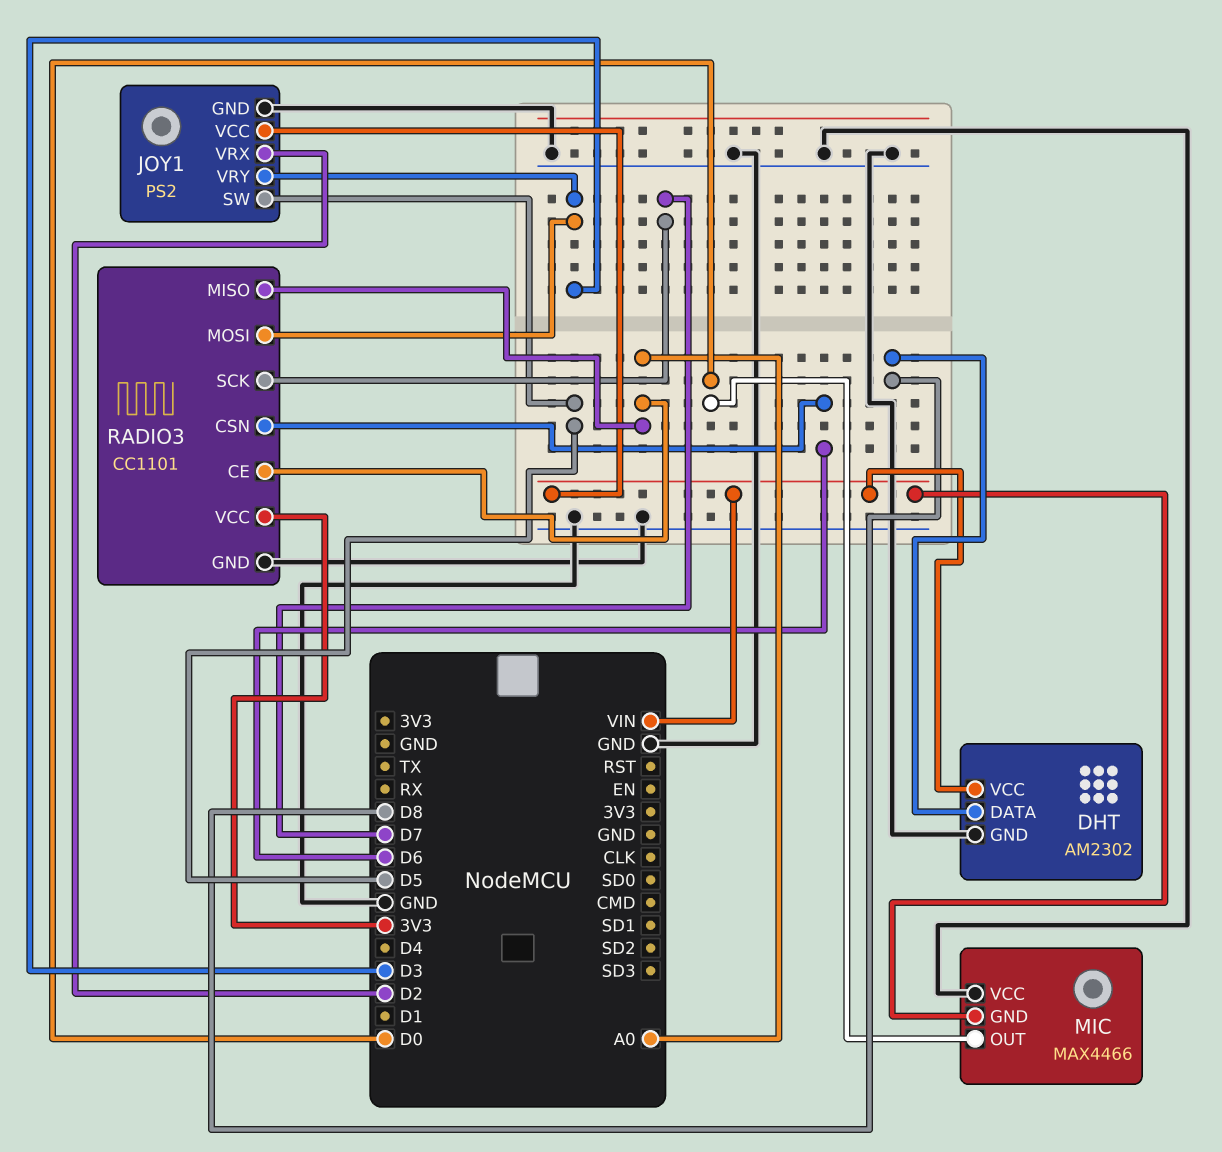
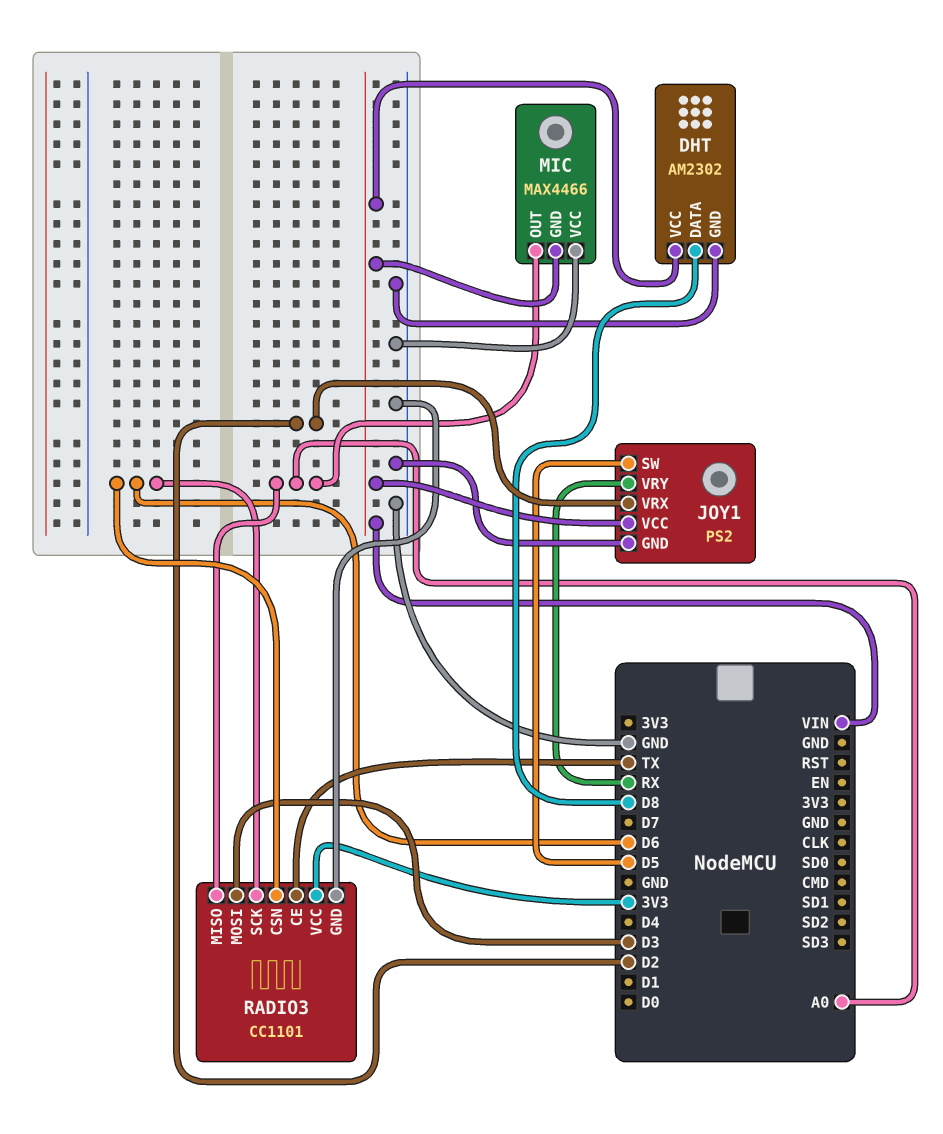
JOY1 pin VRY: D3 -> RX
MIC pin OUT: D0 -> A0
RADIO3 pin CE: A0 -> TX
RADIO3 pin SCK: D7 -> D6

